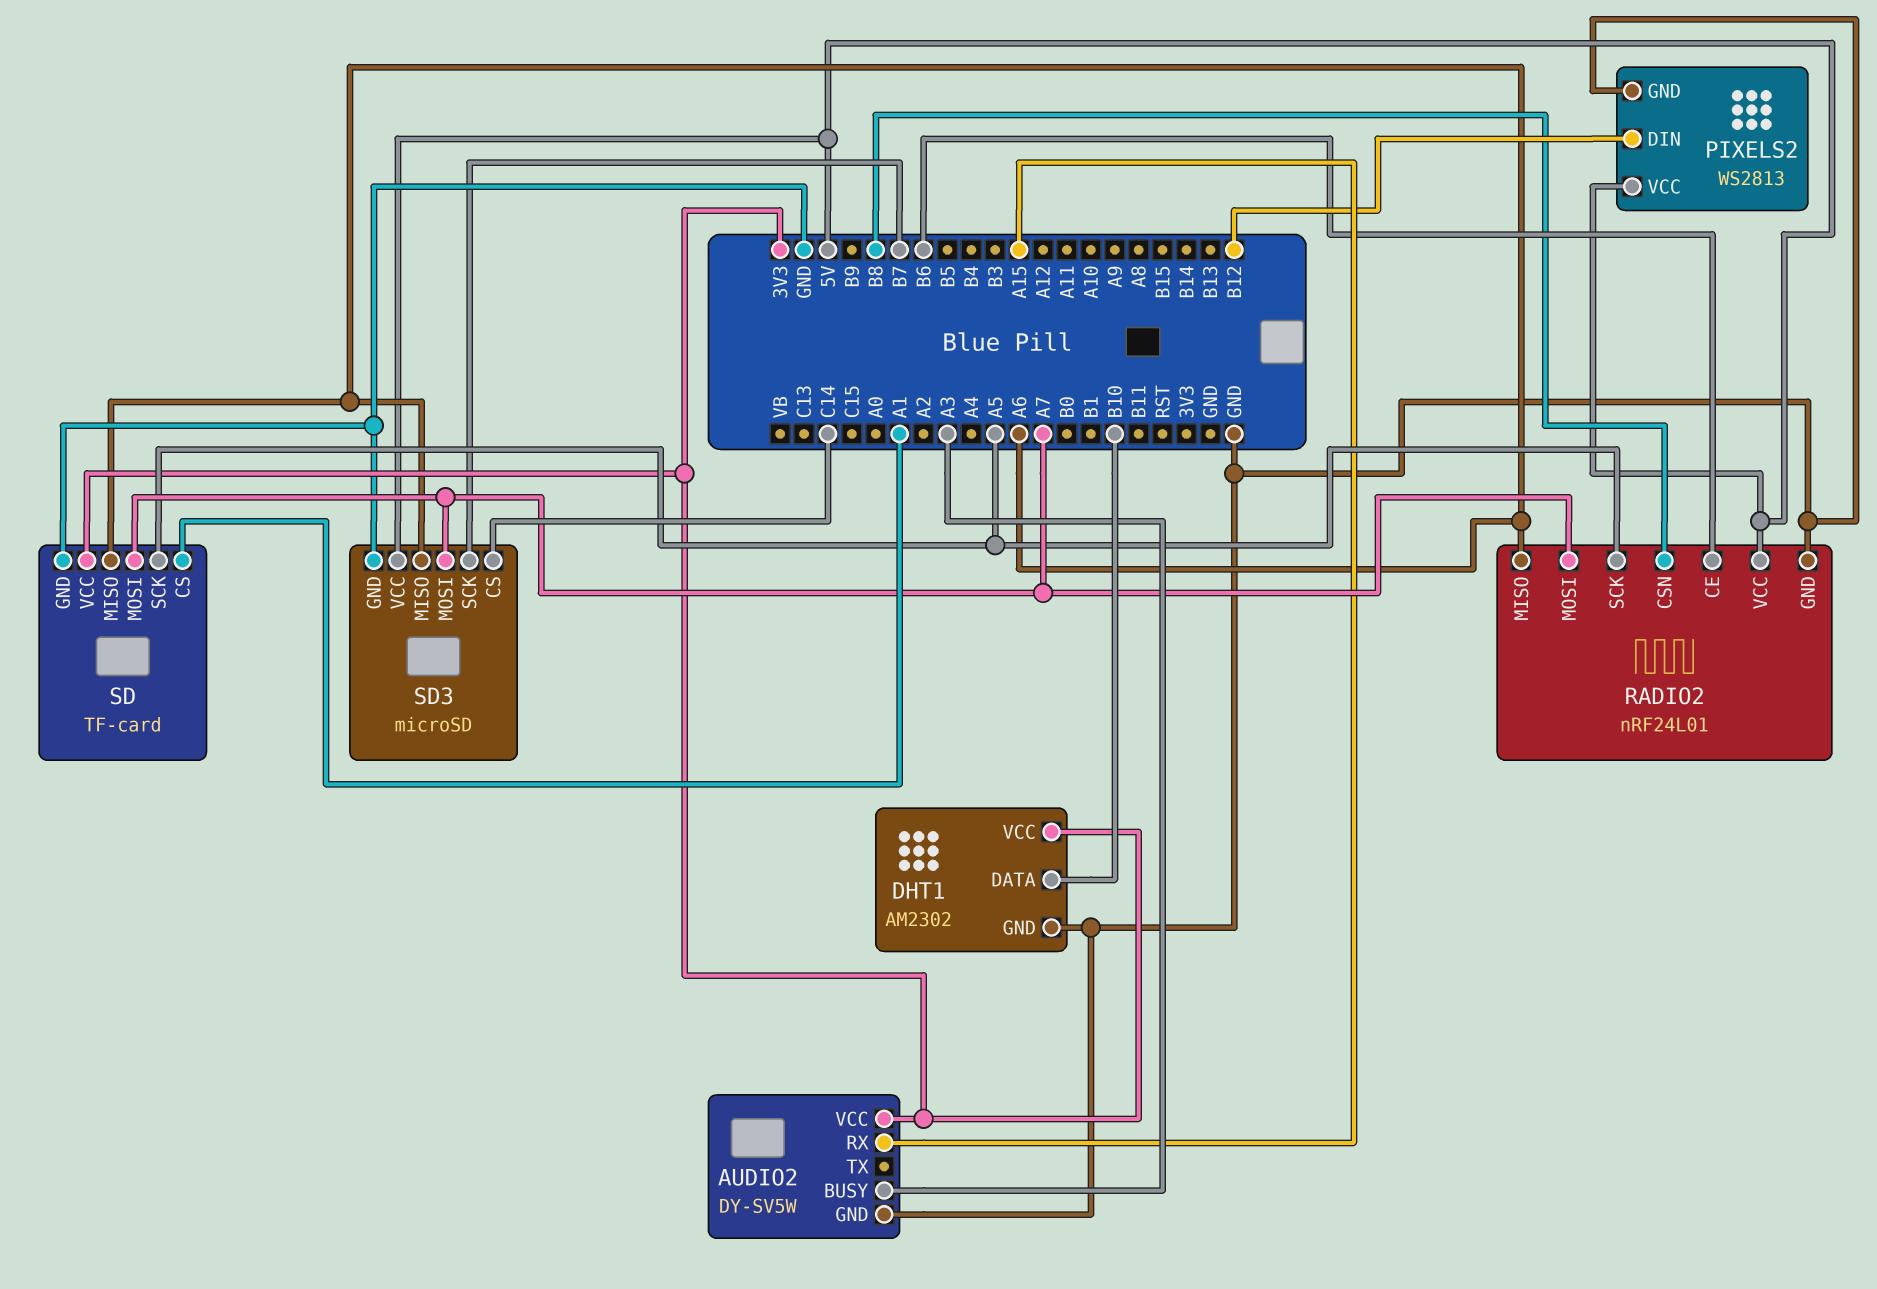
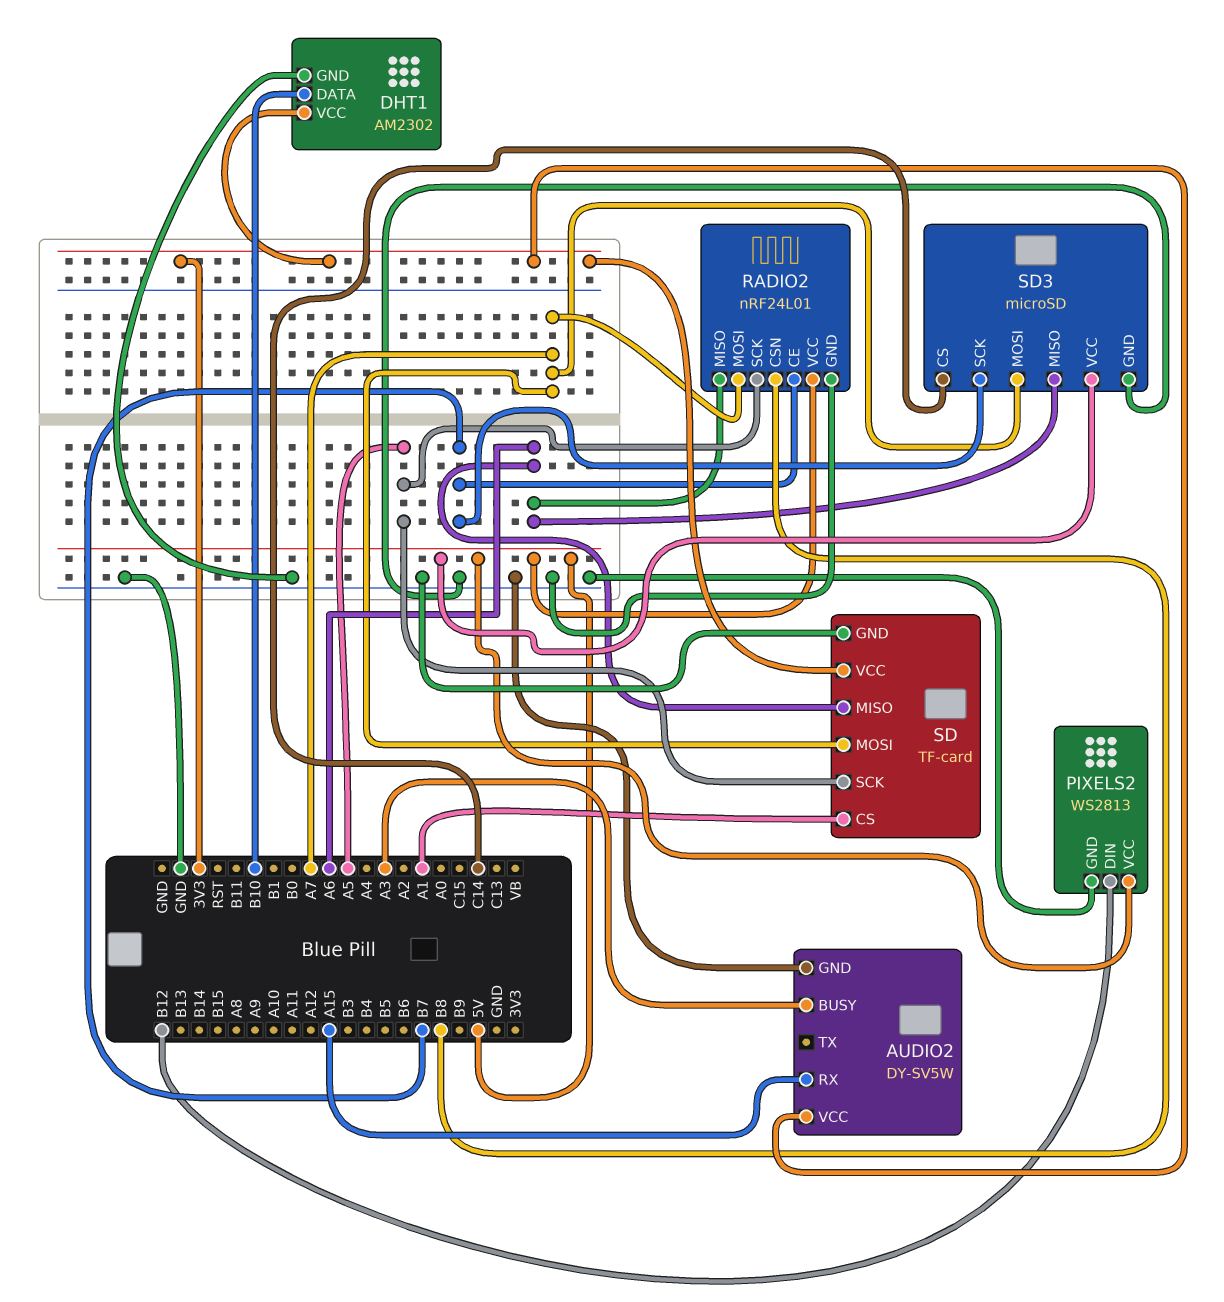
RADIO2 pin CE: B6 -> B7

